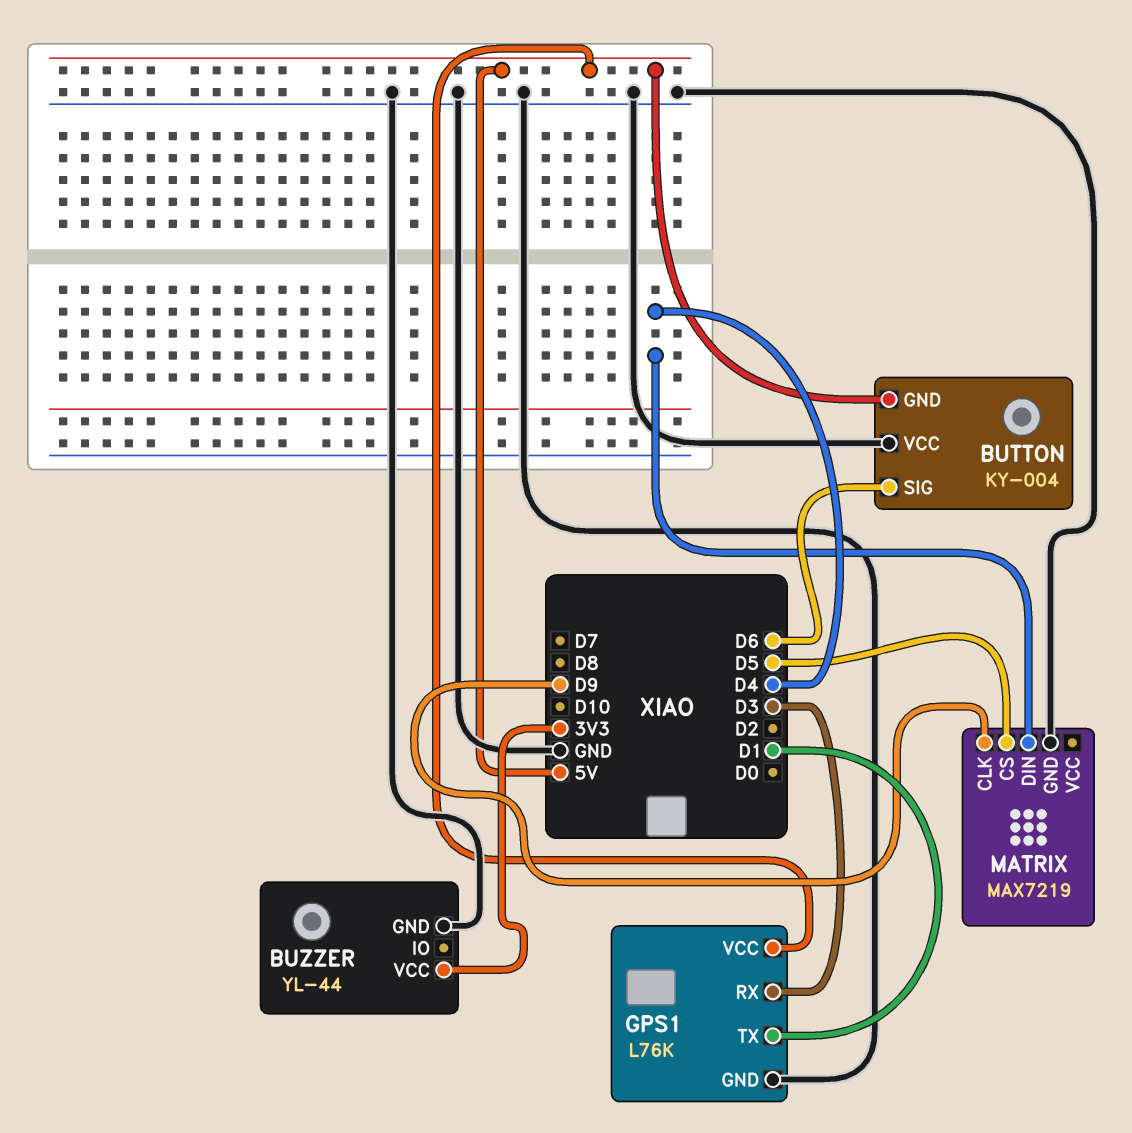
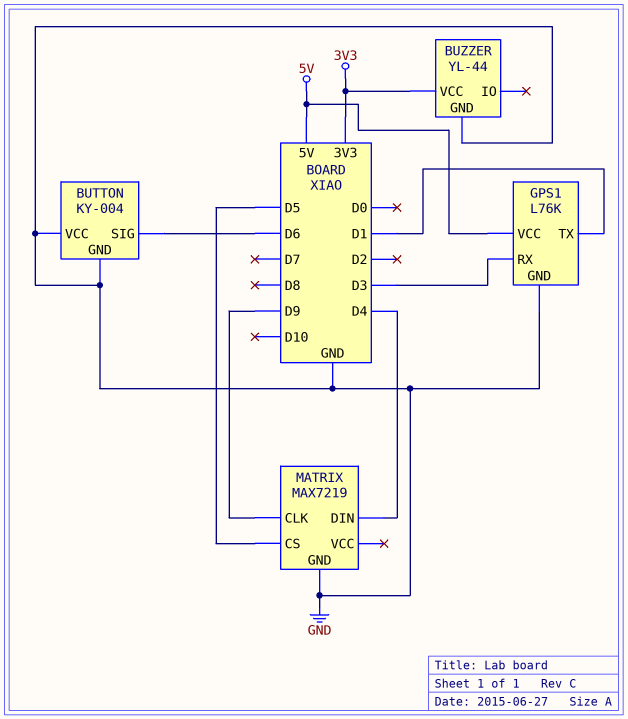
BUTTON pin GND: 5V -> GND

